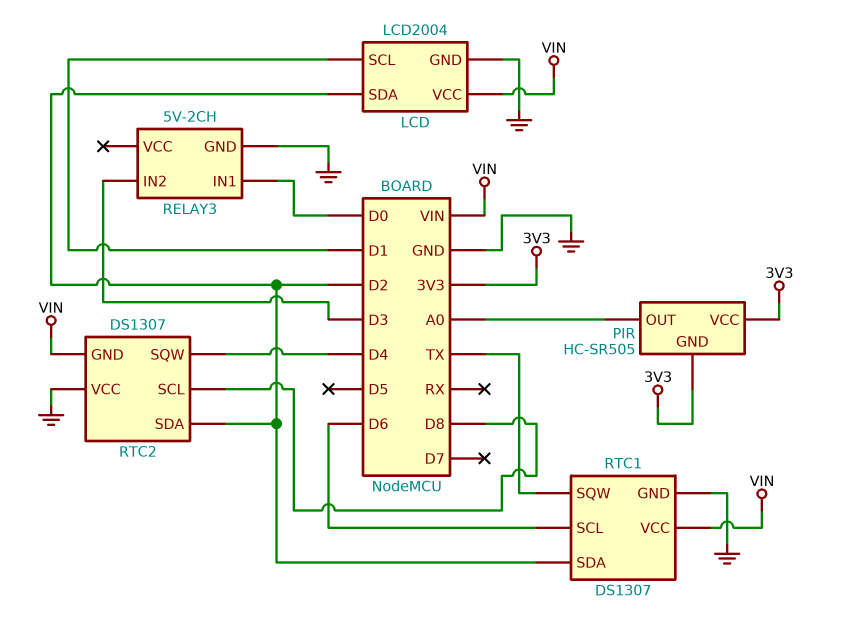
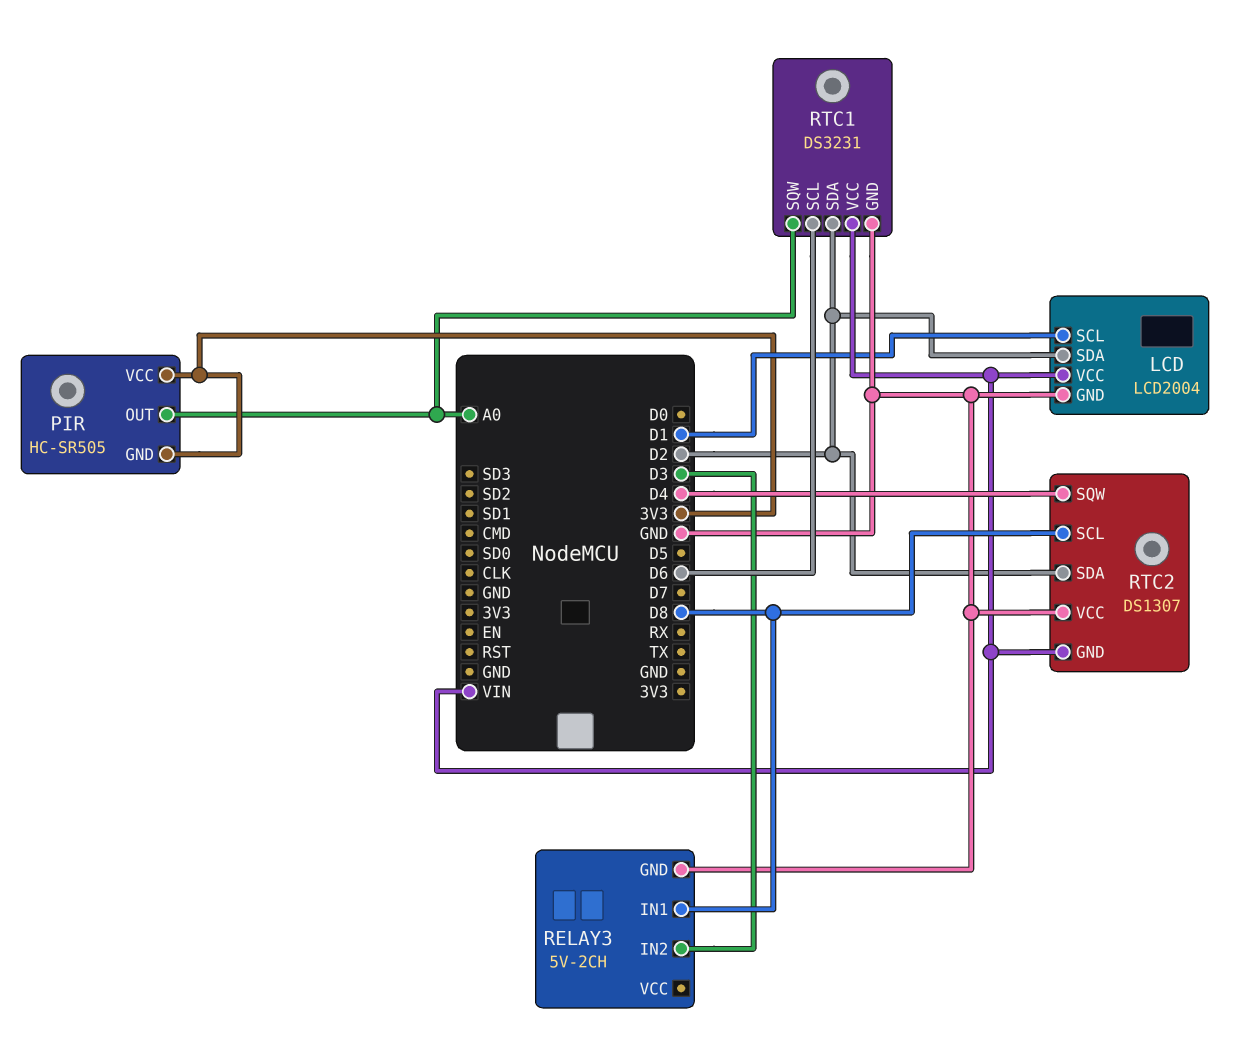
RELAY3 pin IN1: D0 -> D8
RTC1: DS1307 -> DS3231
RTC1 pin SQW: TX -> A0

